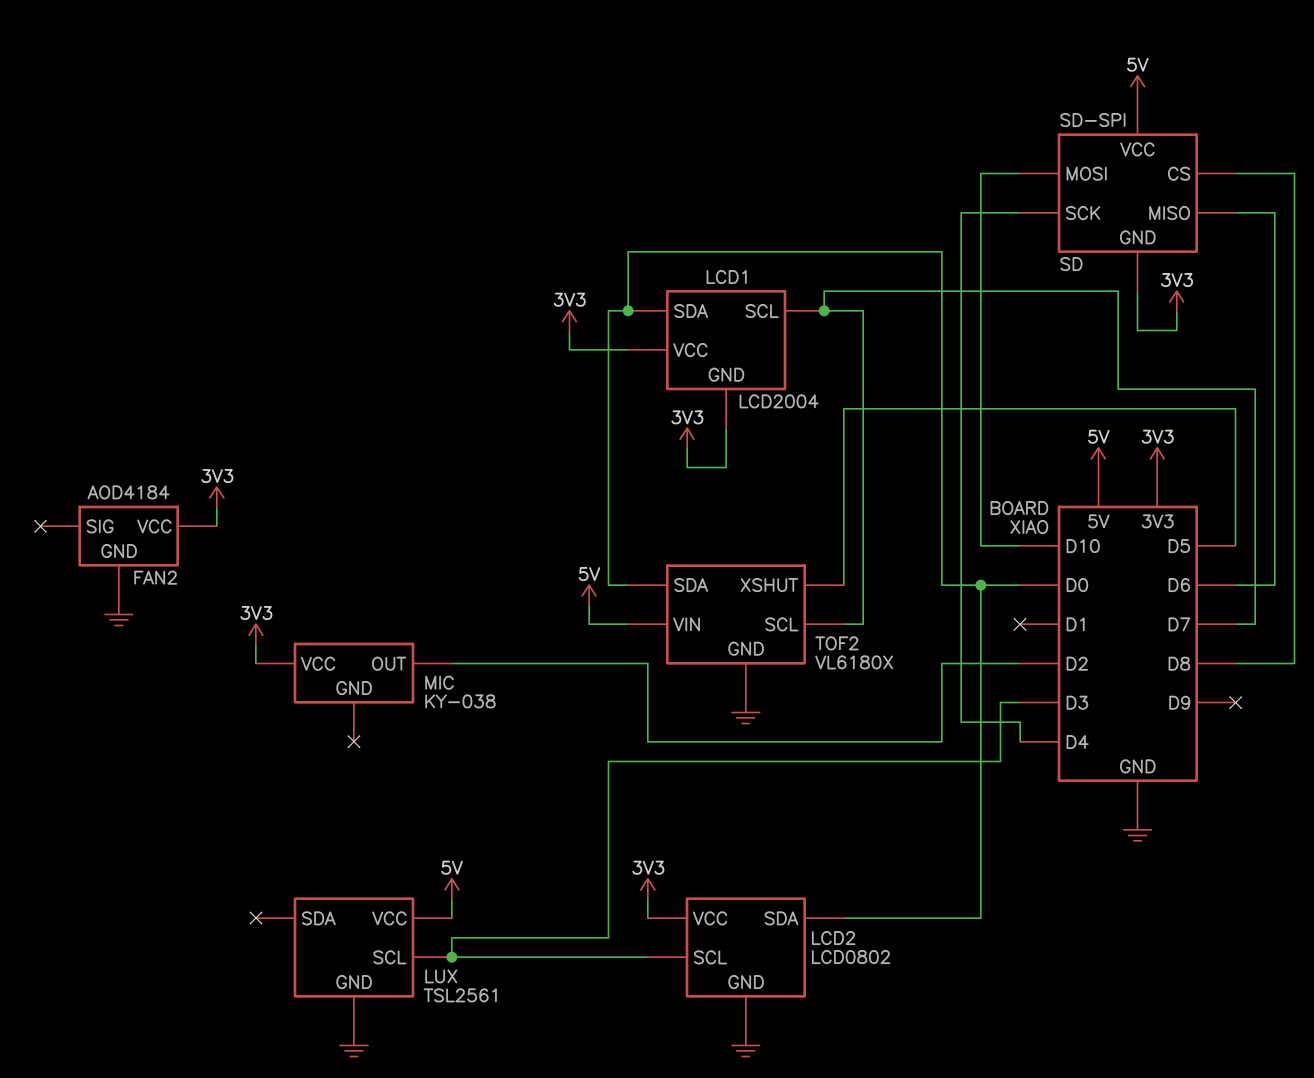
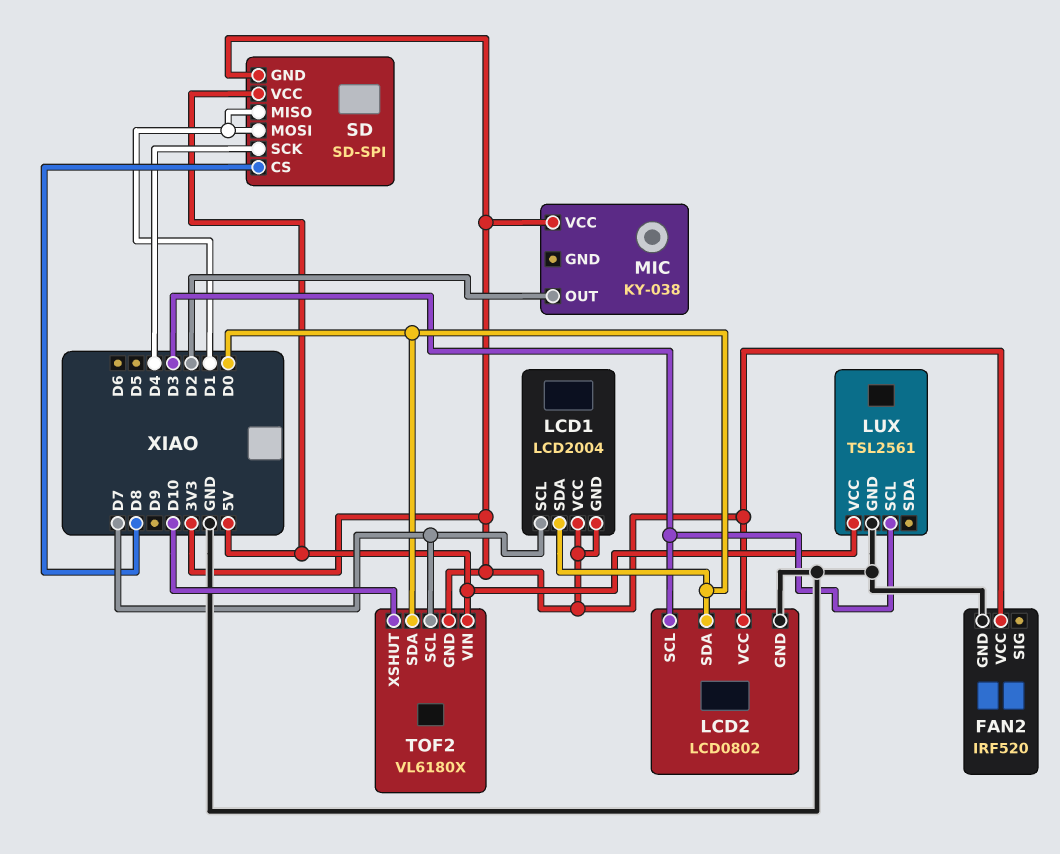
FAN2: AOD4184 -> IRF520
SD pin MISO: D6 -> D1
SD pin MOSI: D10 -> D1
TOF2 pin GND: GND -> 3V3
TOF2 pin XSHUT: D5 -> D10

